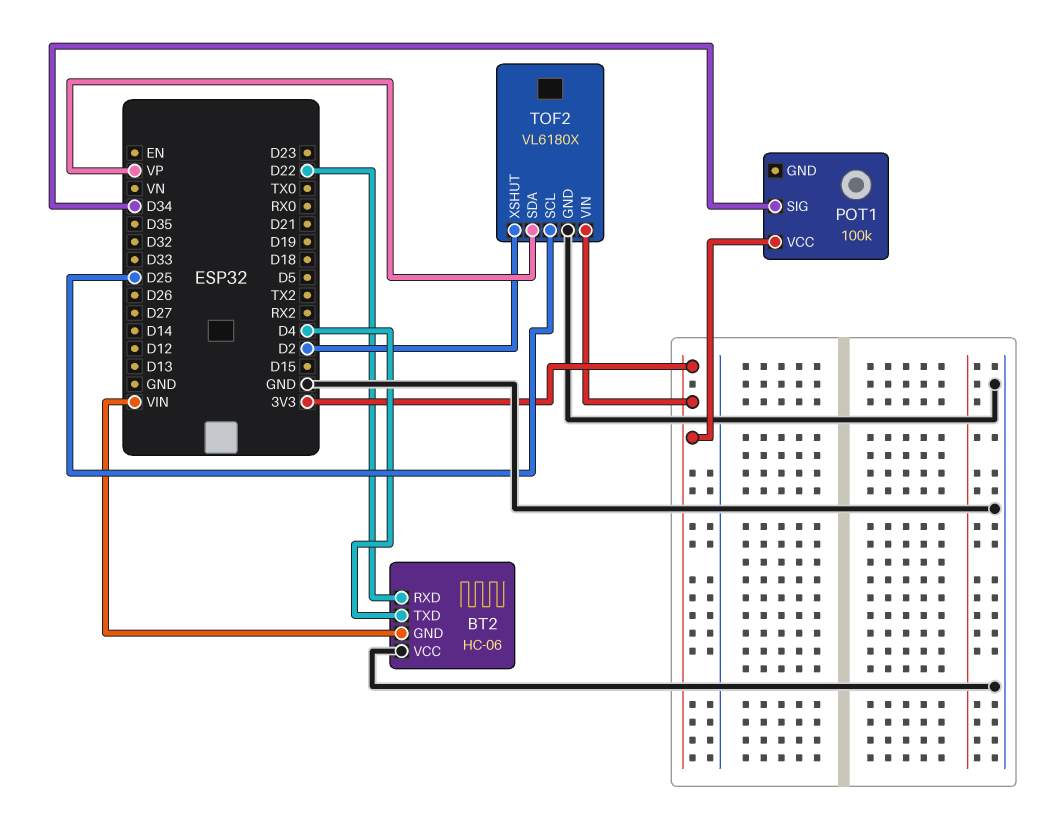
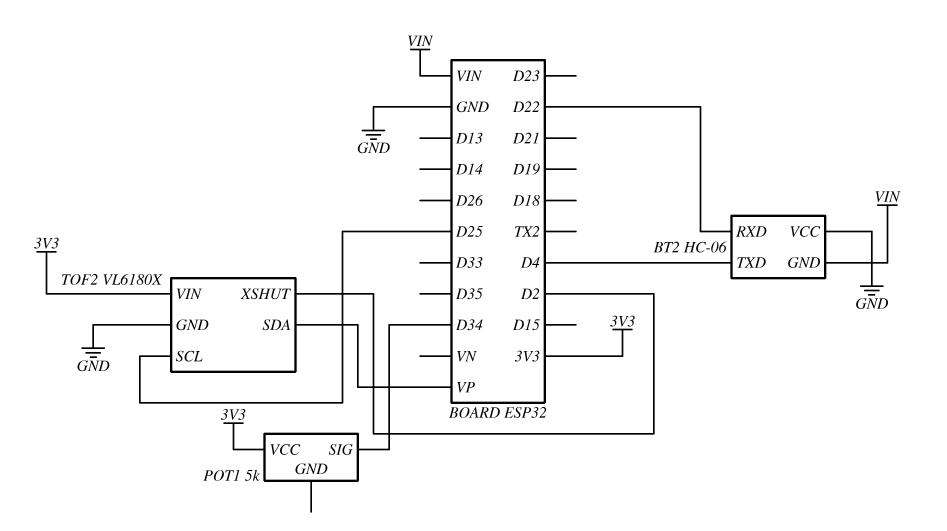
POT1: 100k -> 5k

